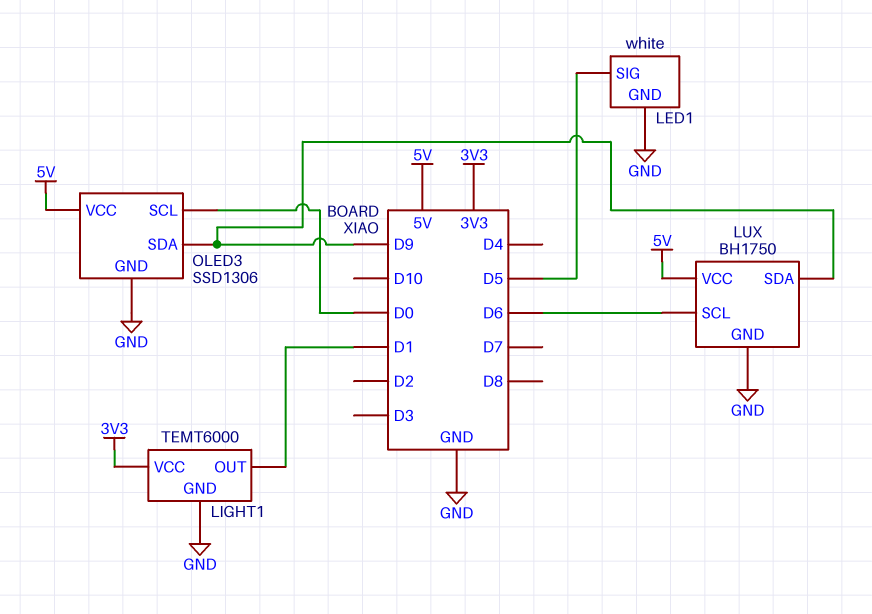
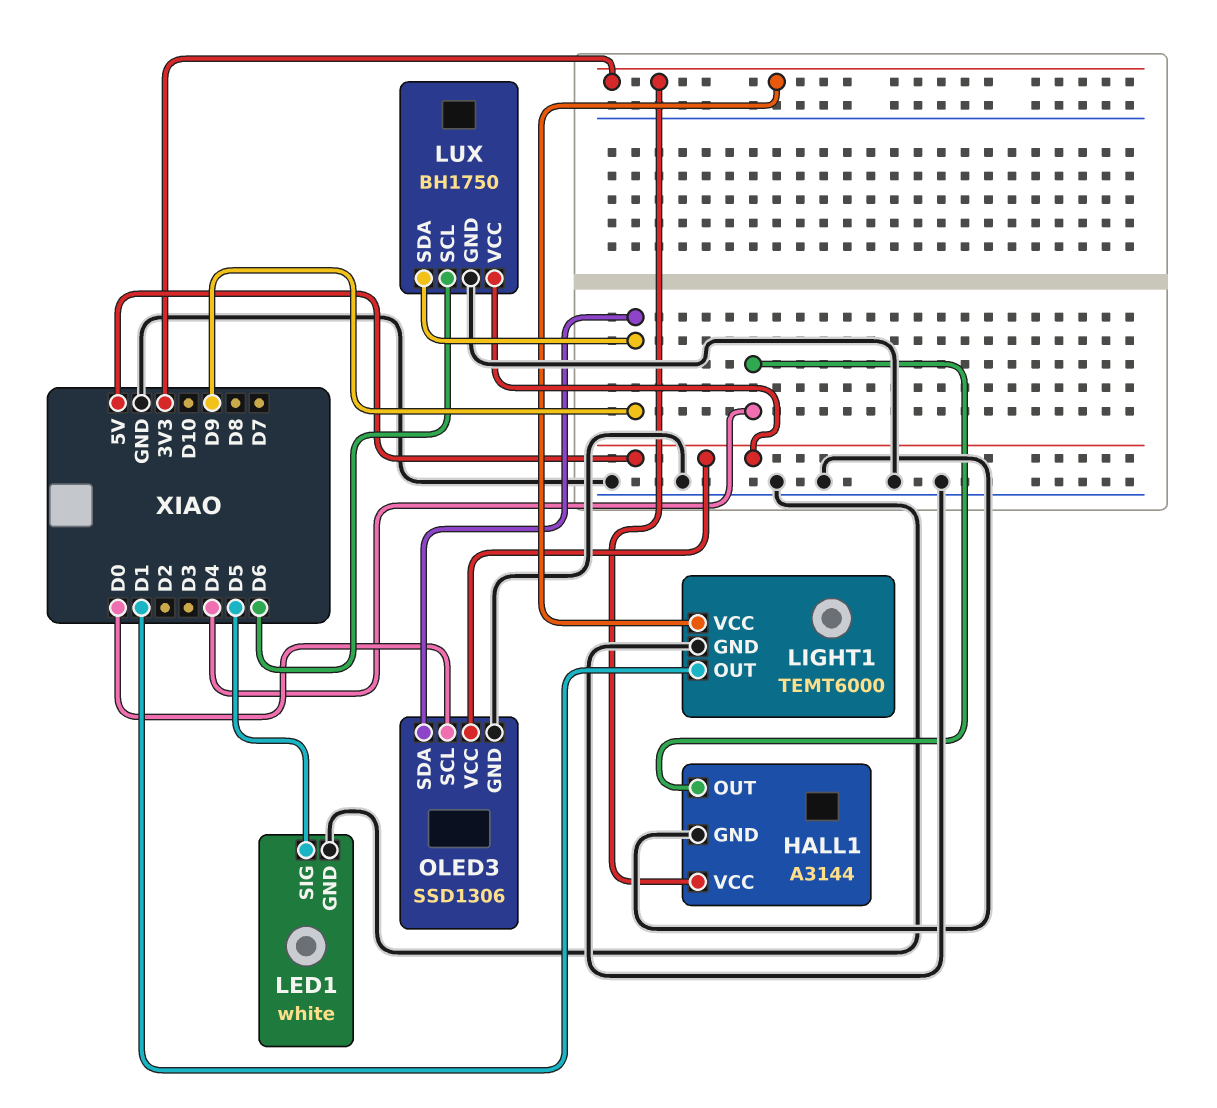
HALL1: none -> A3144
HALL1 pin GND: none -> GND
HALL1 pin OUT: none -> D4
HALL1 pin VCC: none -> 3V3

